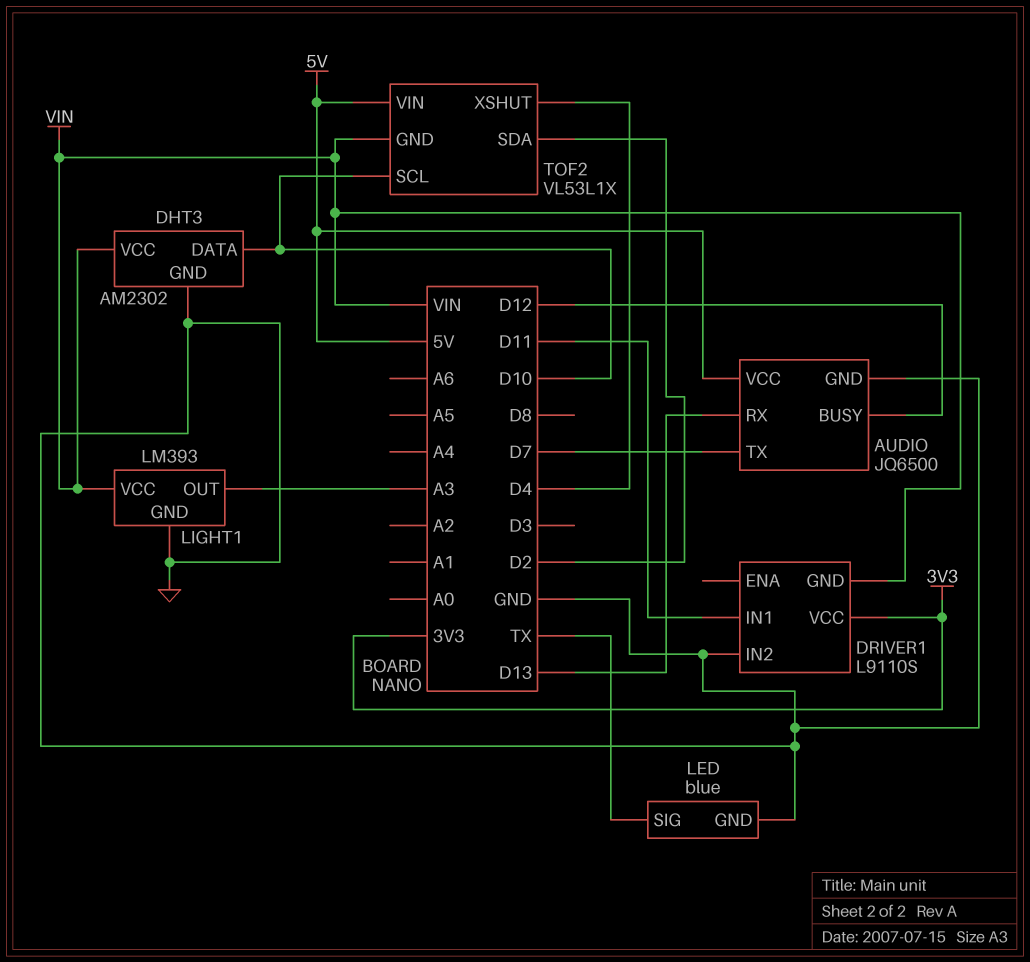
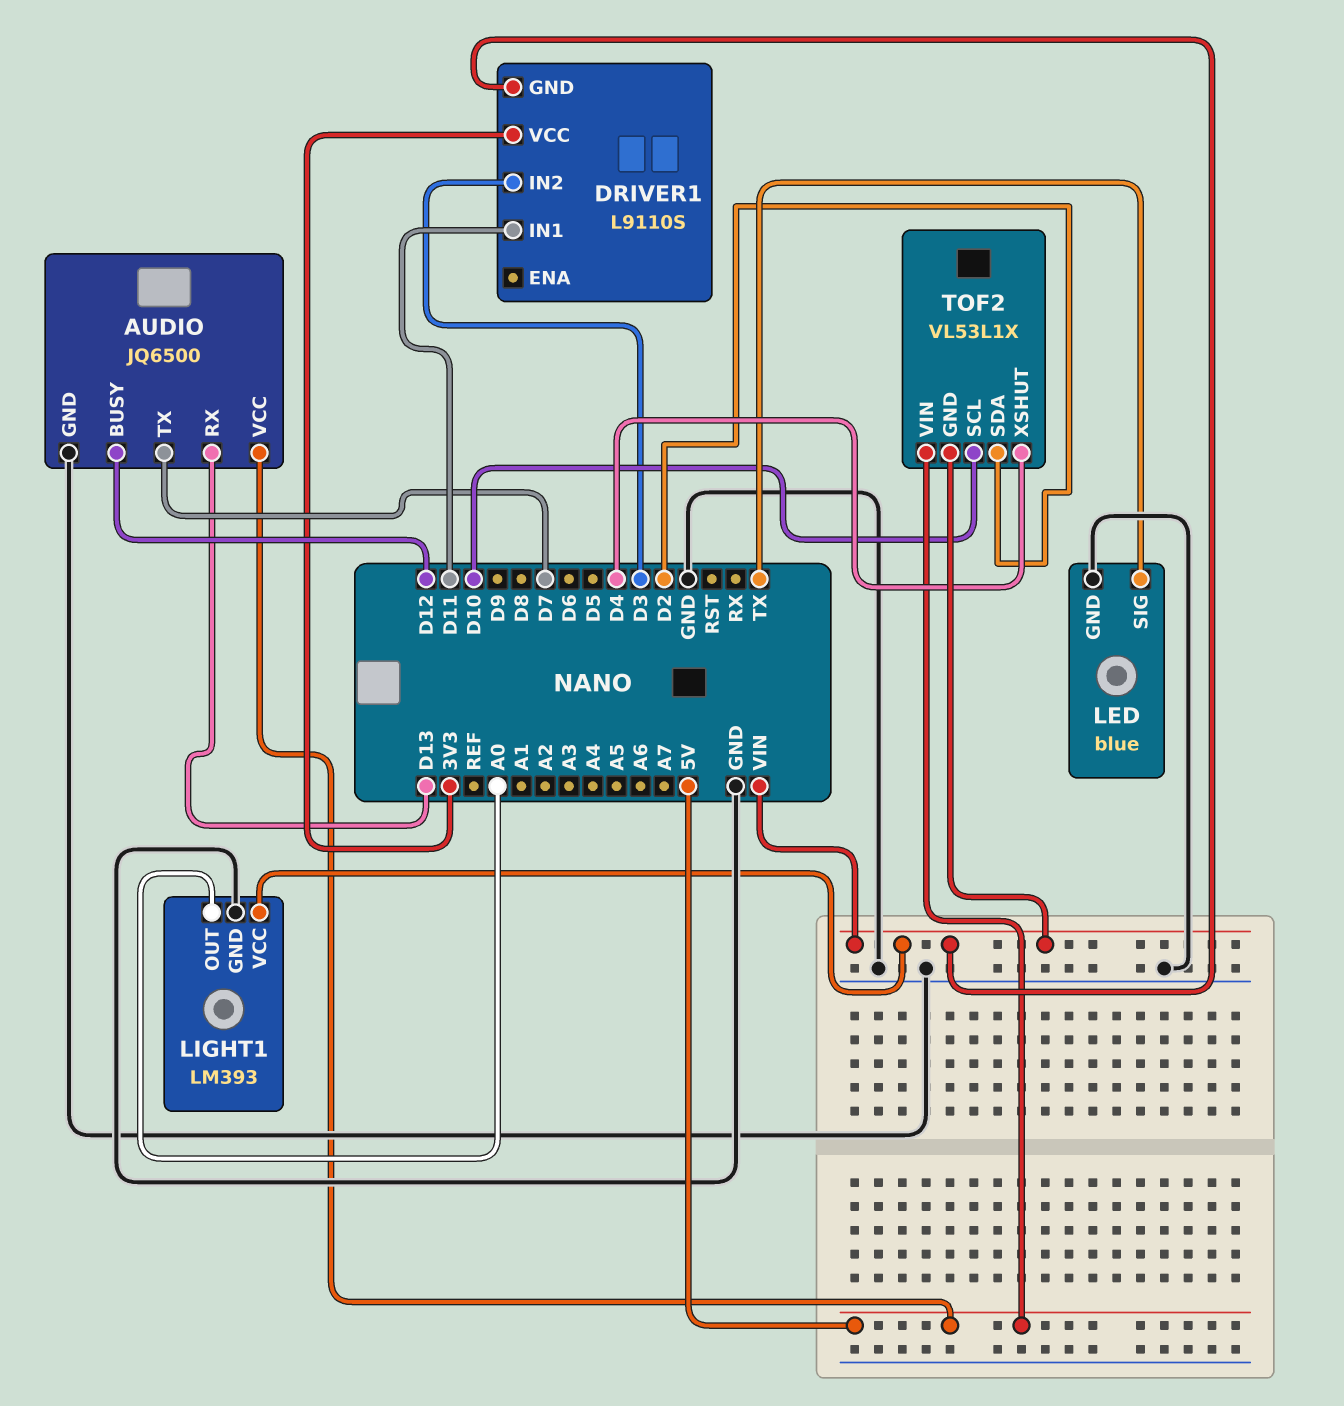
DHT3: AM2302 -> none
DHT3 pin DATA: D10 -> none
DHT3 pin GND: GND -> none
DHT3 pin VCC: VIN -> none
DRIVER1 pin IN2: GND -> D3
LIGHT1 pin OUT: A3 -> A0

